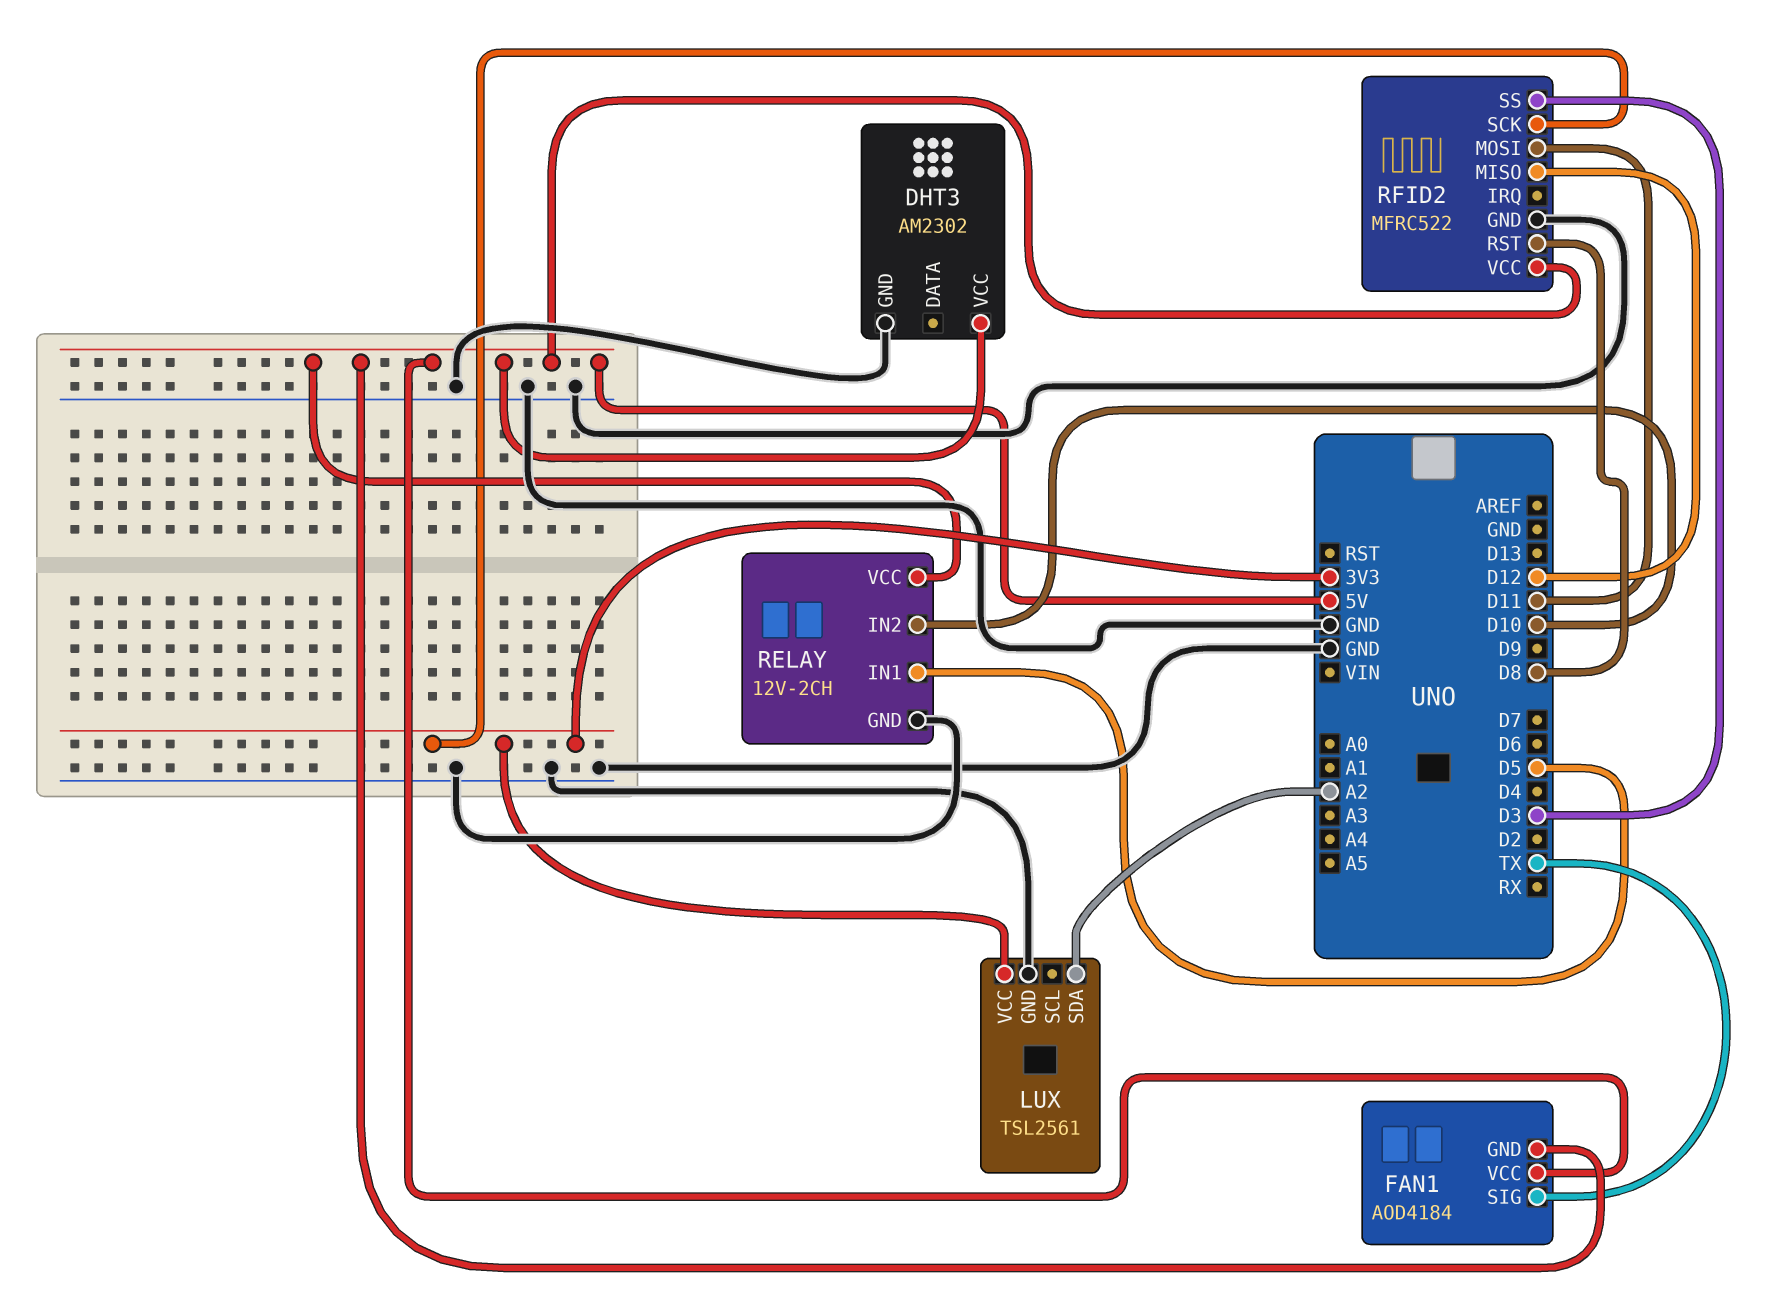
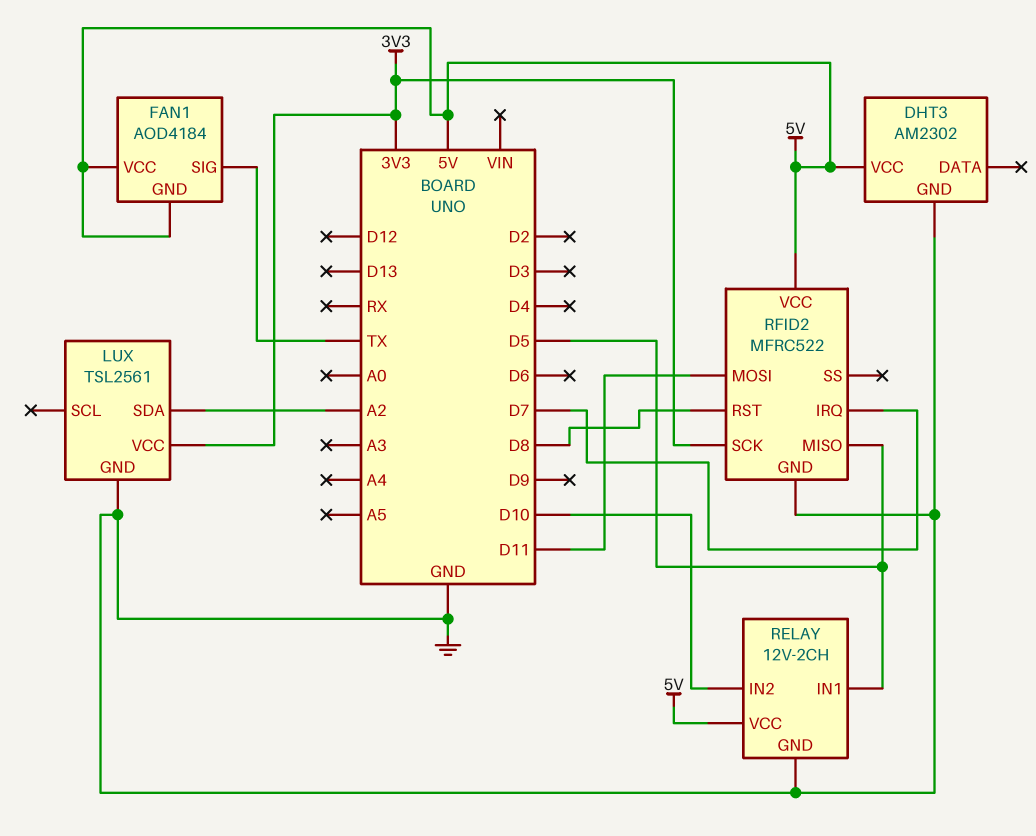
RFID2 pin IRQ: none -> D7
RFID2 pin MISO: D12 -> D5
RFID2 pin SS: D3 -> none

